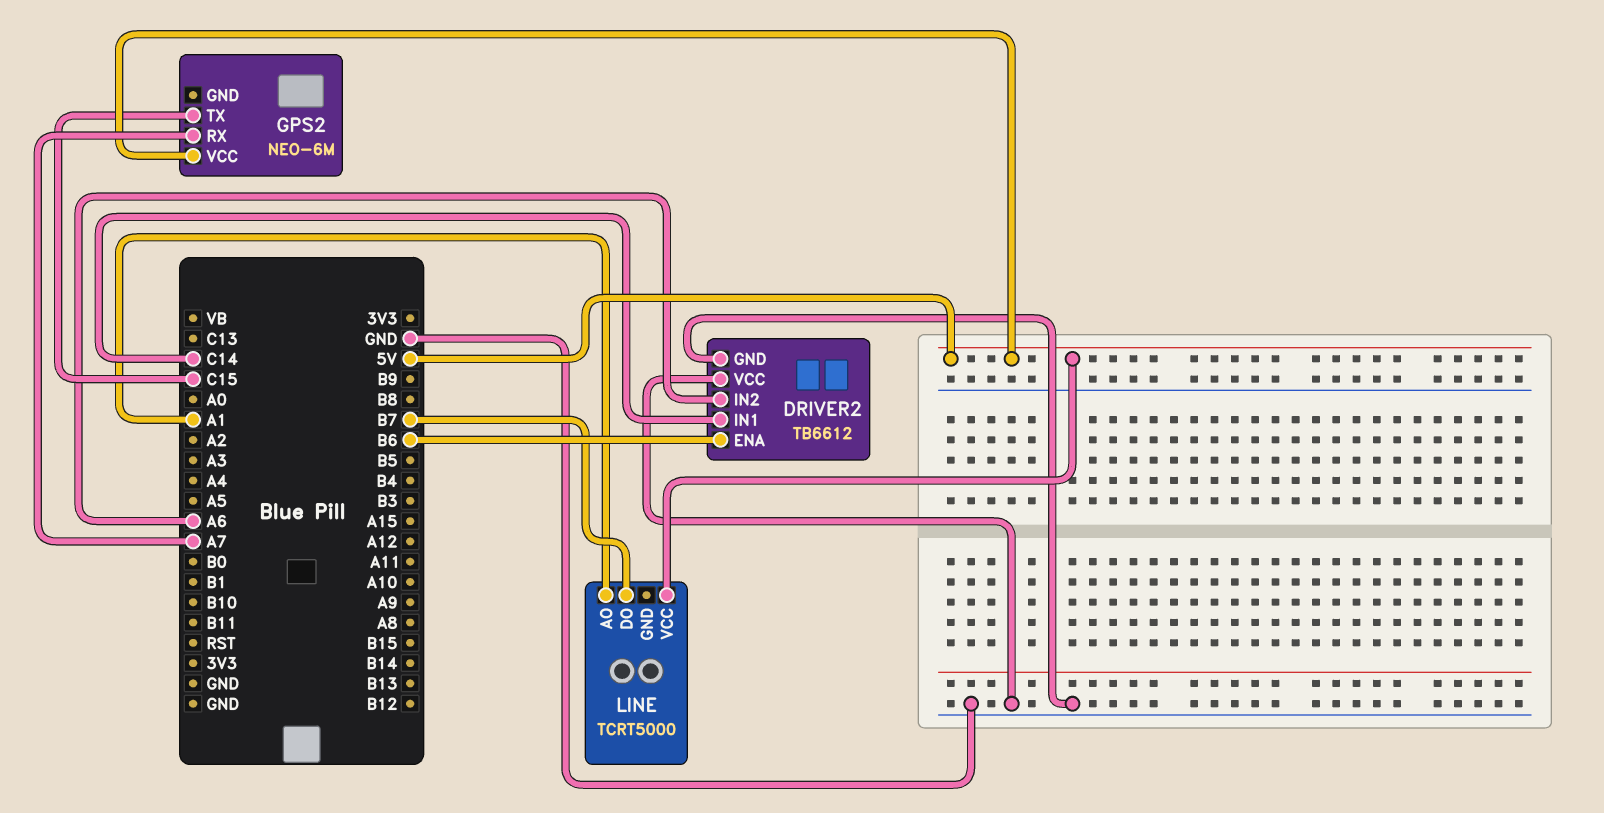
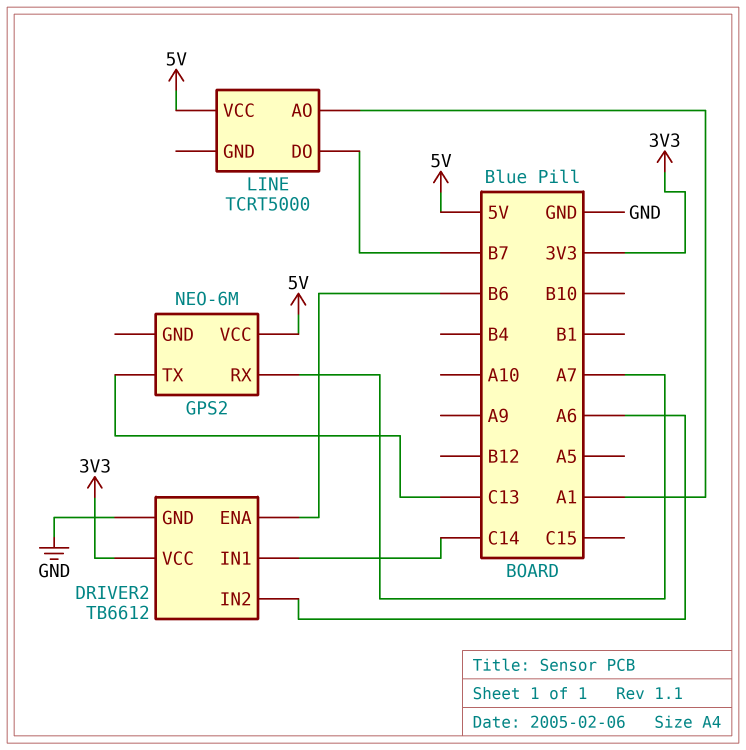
DRIVER2 pin VCC: GND -> 3V3
GPS2 pin TX: C15 -> C13

